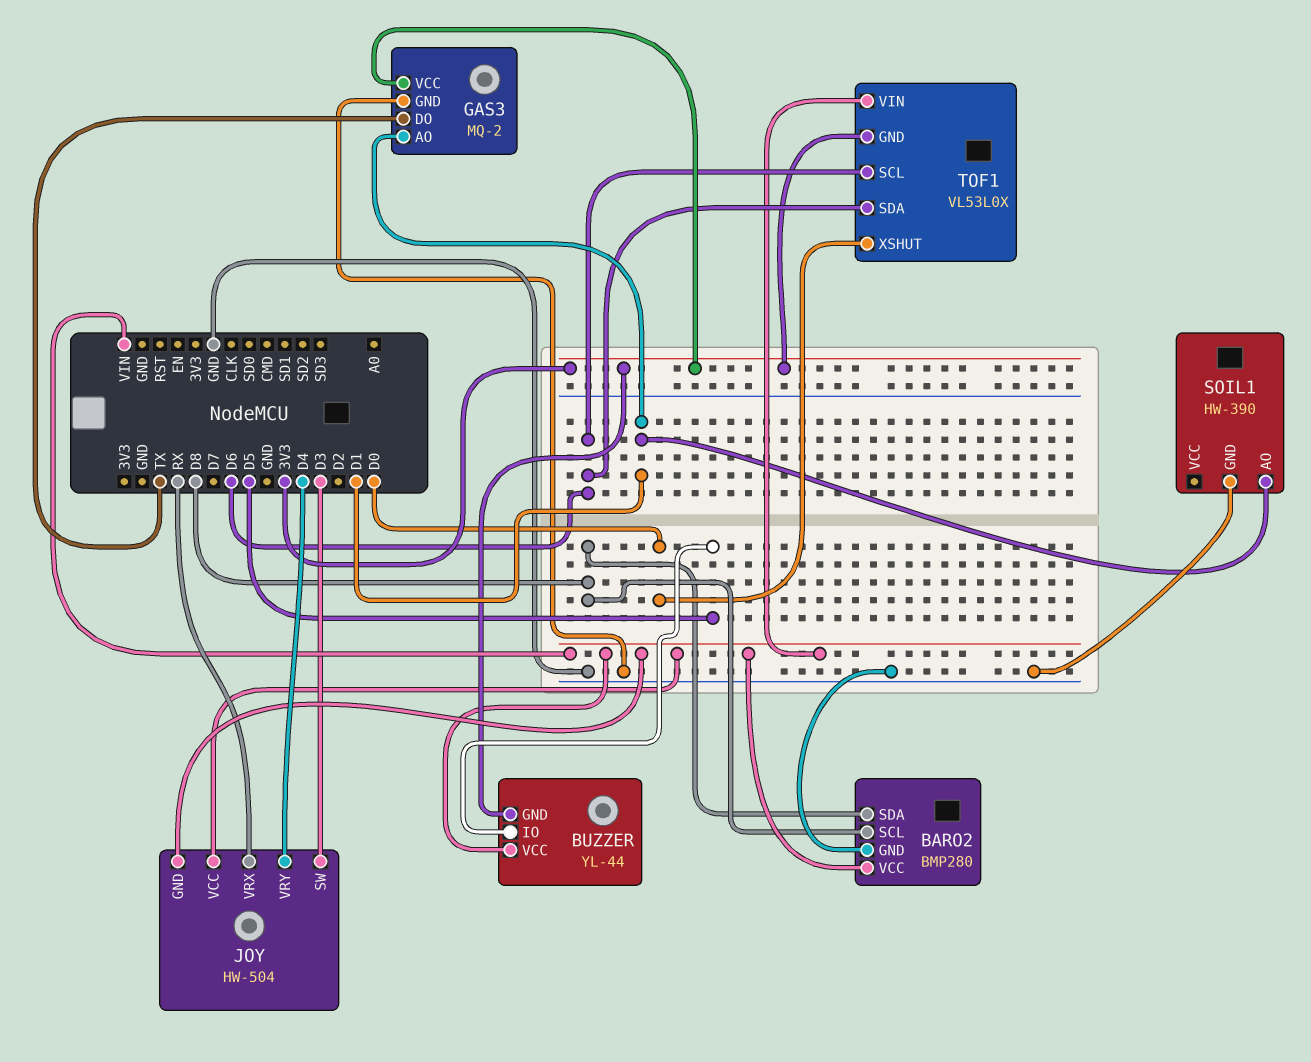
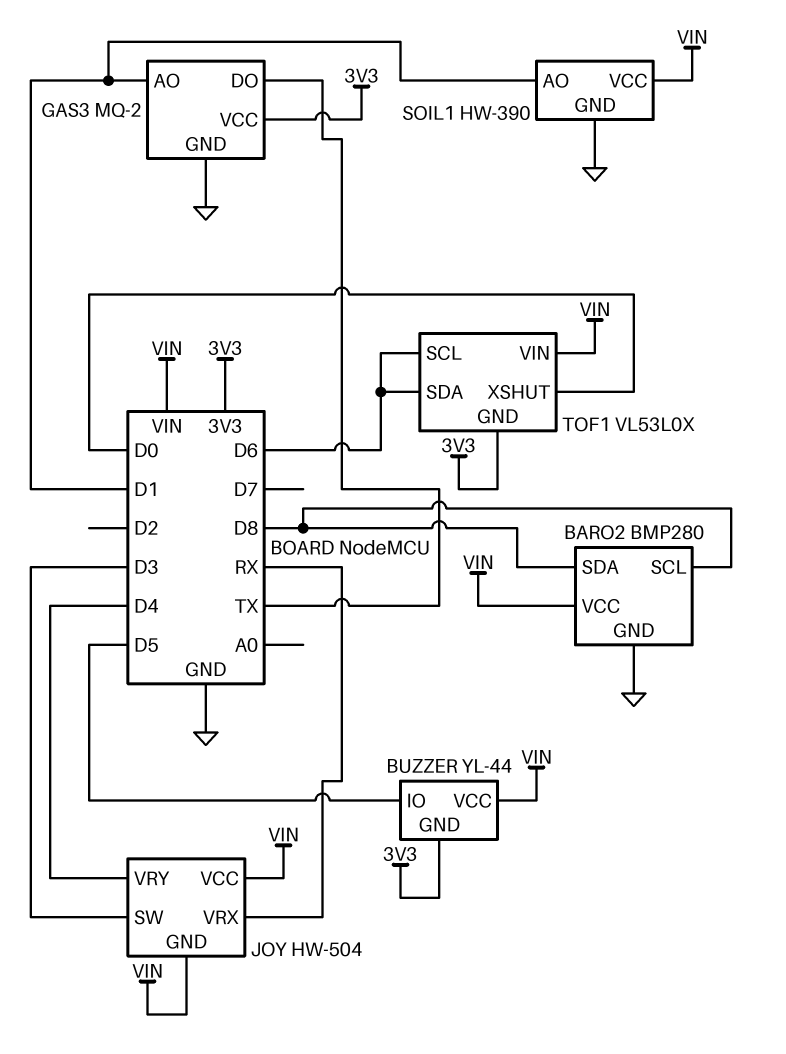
SOIL1 pin VCC: none -> VIN

